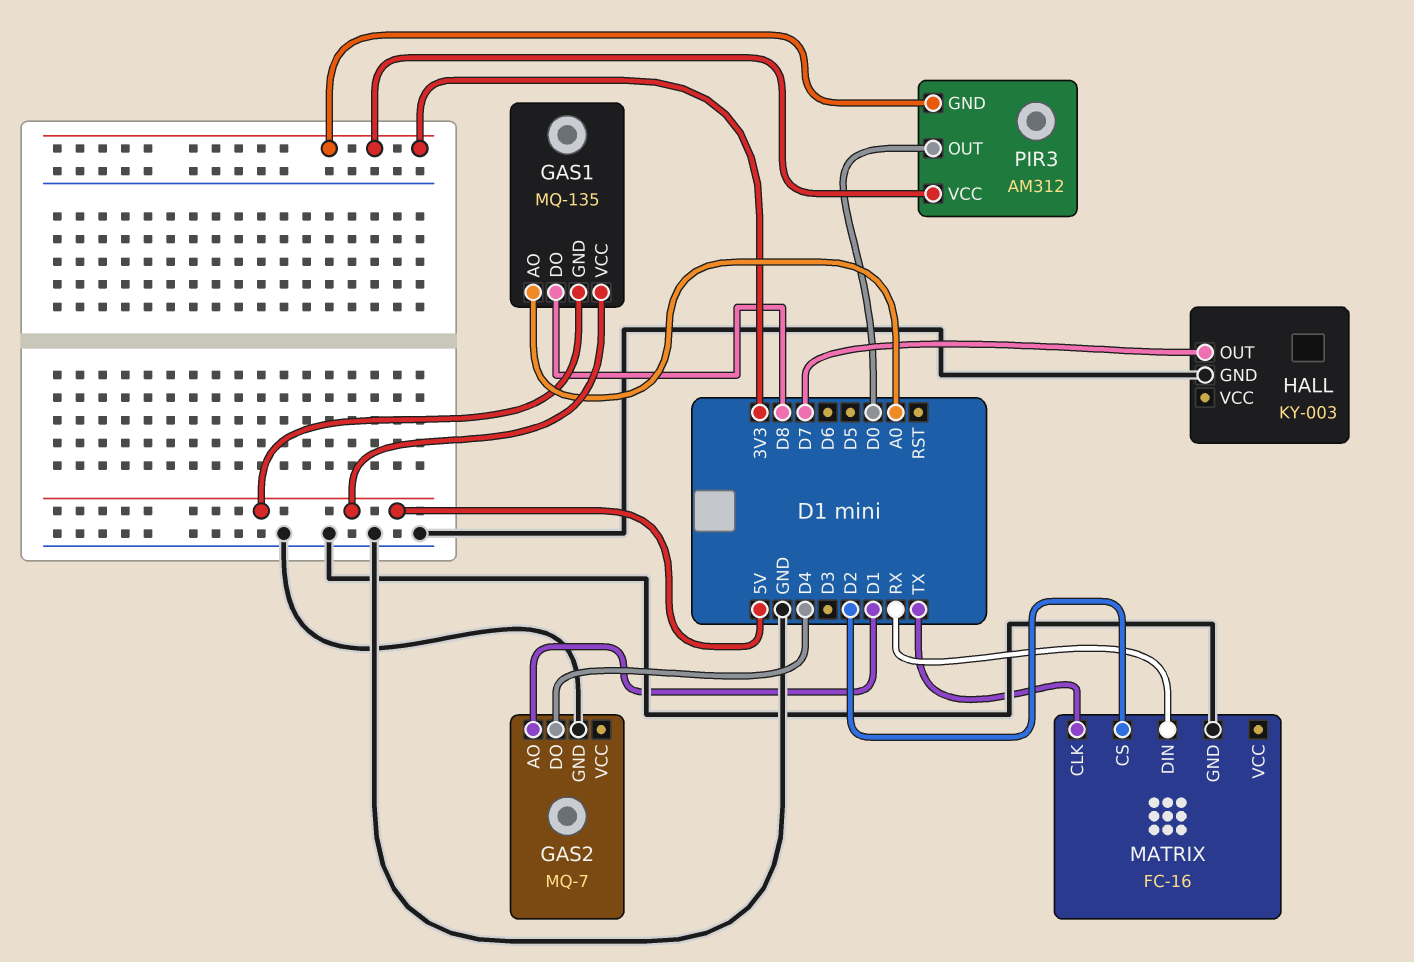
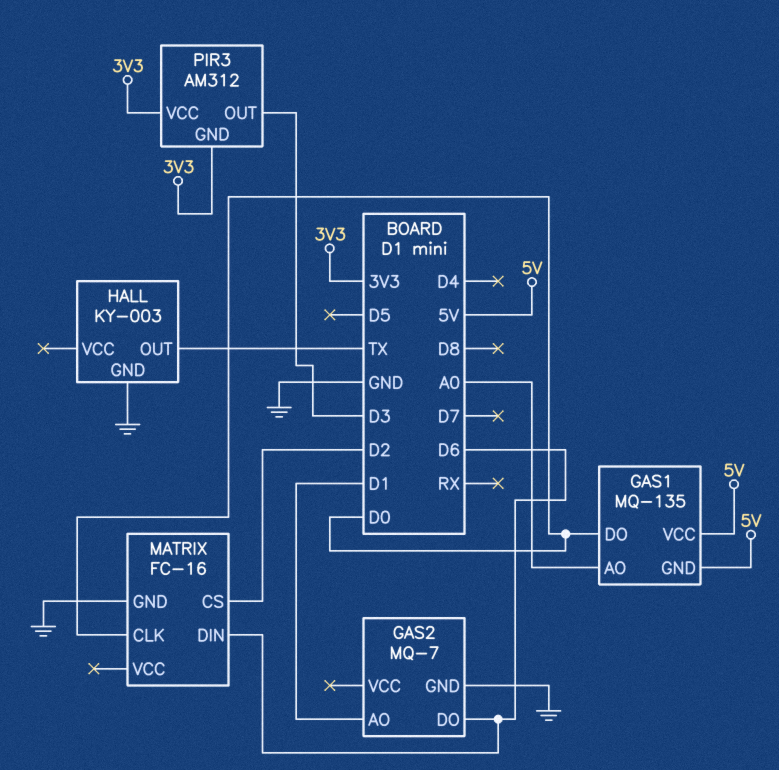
GAS1 pin DO: D8 -> D0
GAS2 pin DO: D4 -> D6
HALL pin OUT: D7 -> TX
MATRIX pin CLK: TX -> D0
MATRIX pin DIN: RX -> D6
PIR3 pin OUT: D0 -> D3

